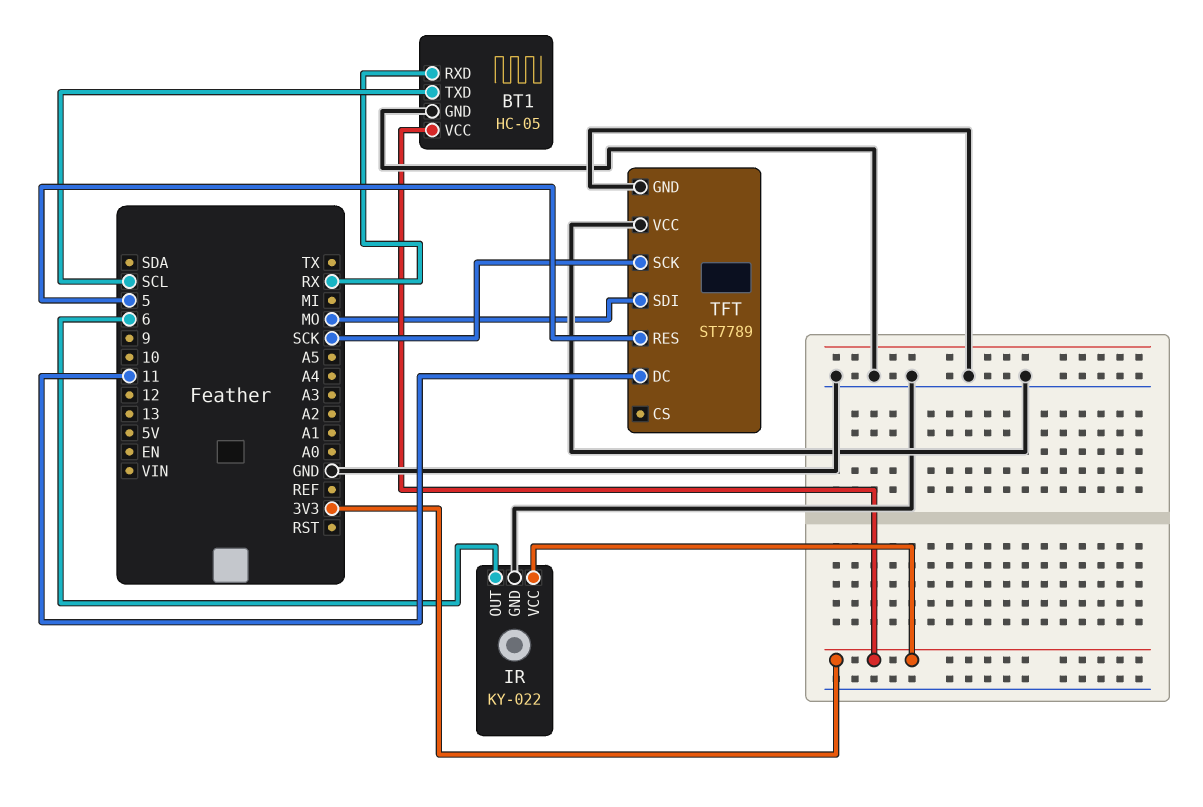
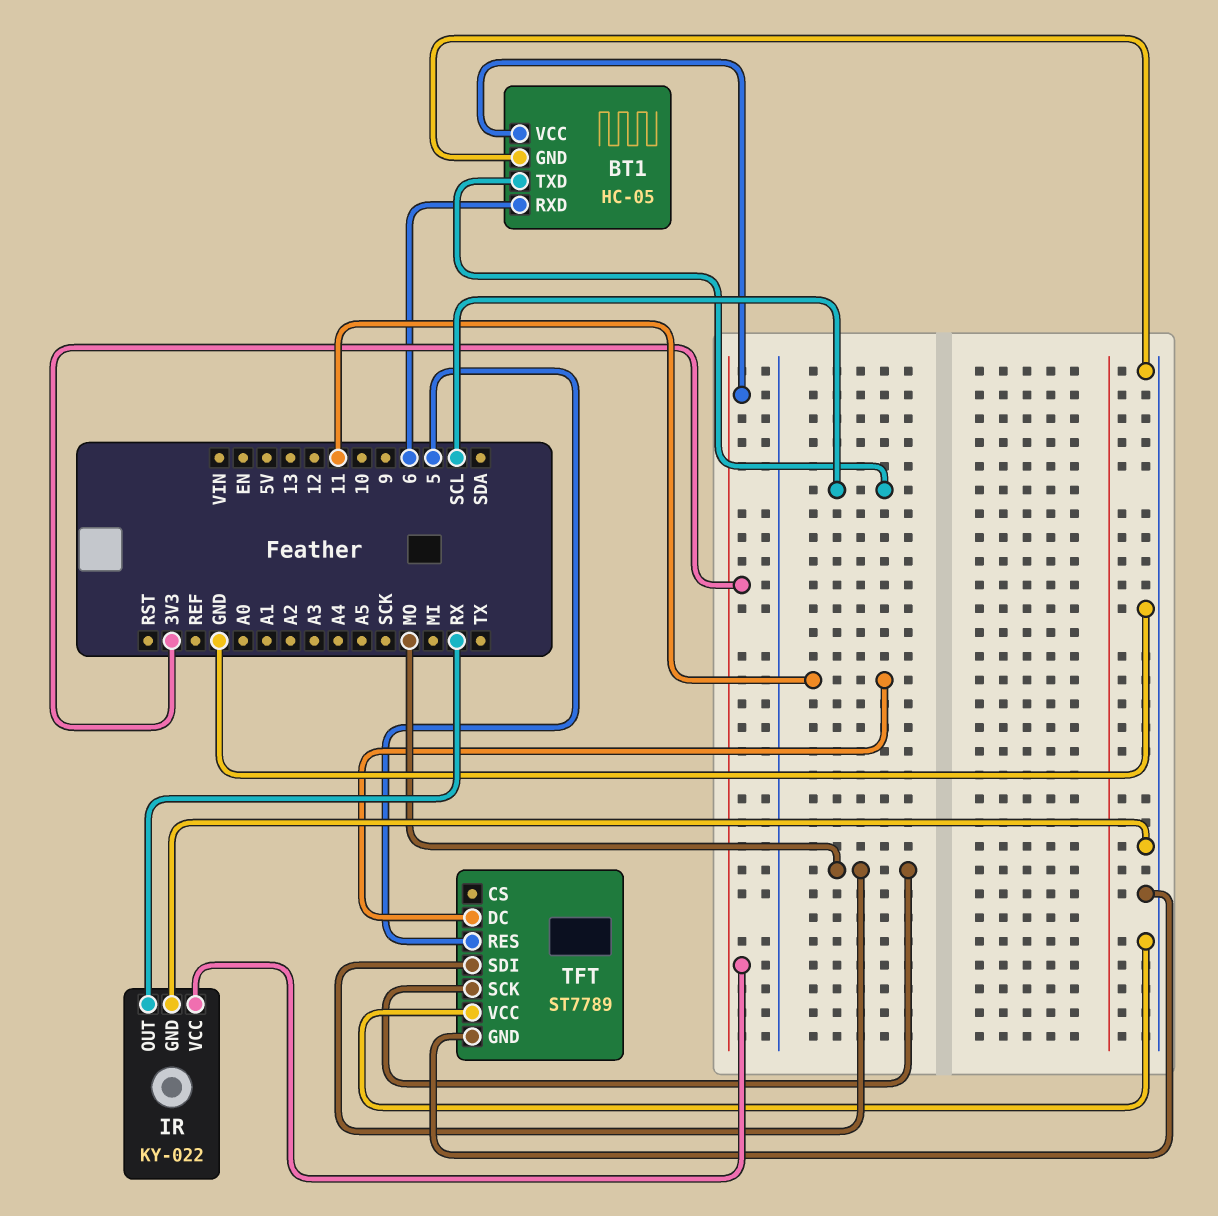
BT1 pin RXD: RX -> 6
IR pin OUT: 6 -> RX
TFT pin SCK: SCK -> MO

